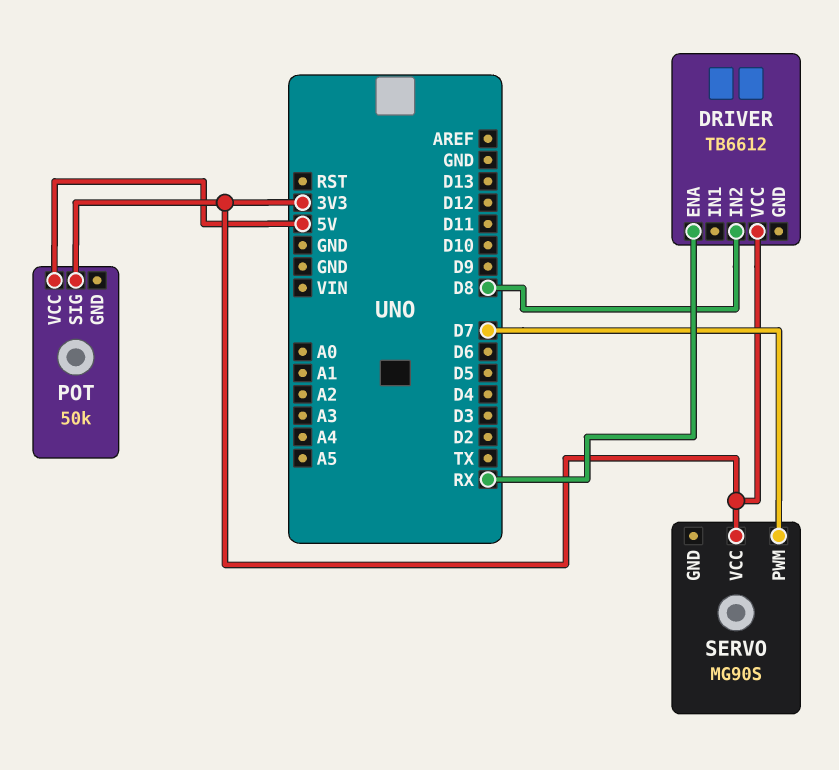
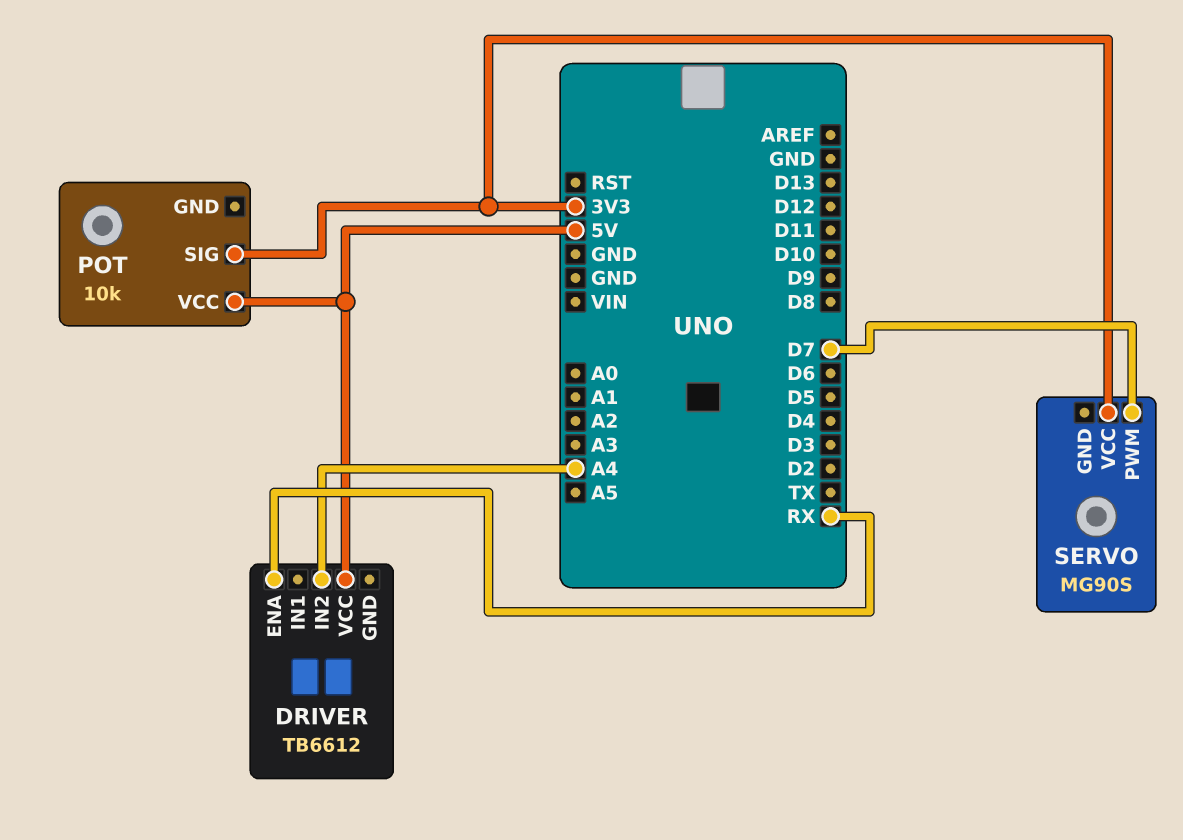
DRIVER pin IN2: D8 -> A4
DRIVER pin VCC: 3V3 -> 5V
POT: 50k -> 10k

